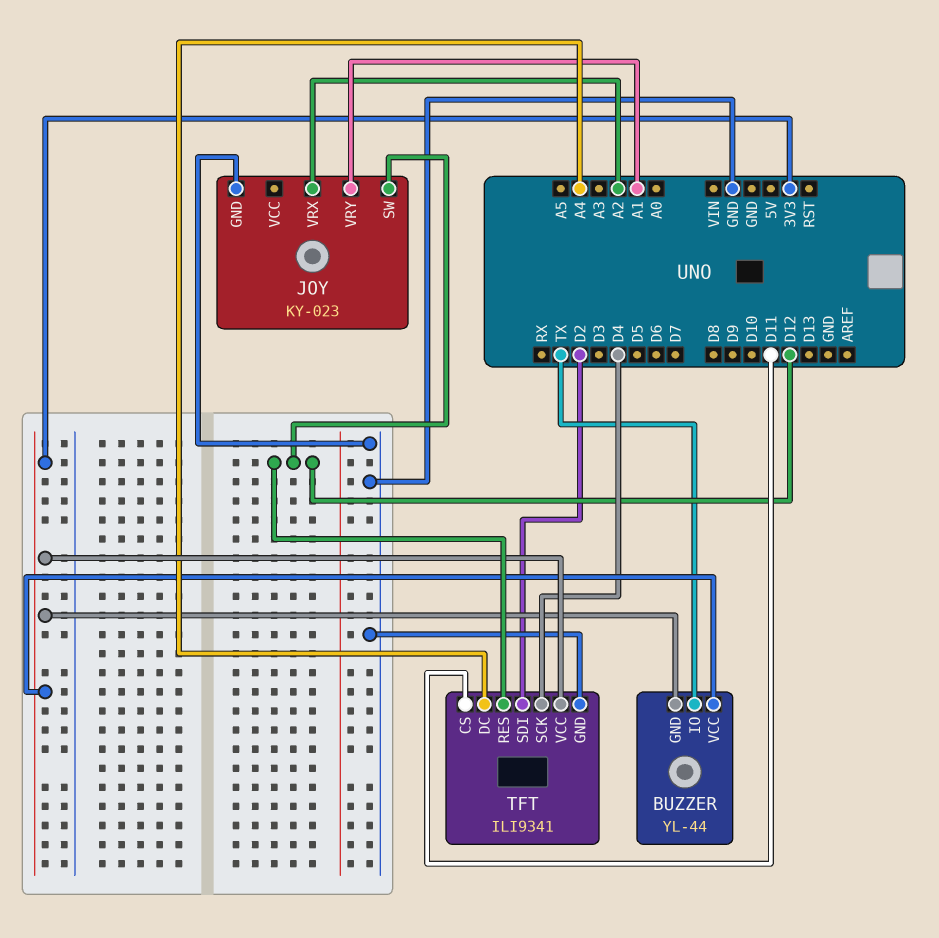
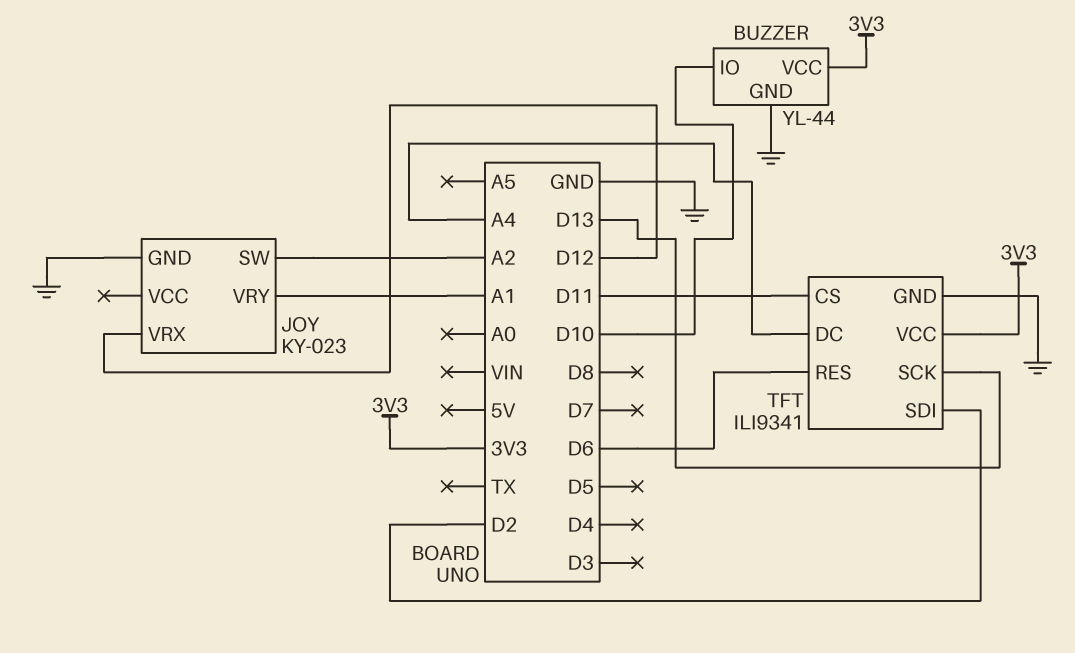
BUZZER pin GND: 3V3 -> GND
BUZZER pin IO: TX -> D10
JOY pin SW: D12 -> A2
JOY pin VRX: A2 -> D12
TFT pin RES: D12 -> D6
TFT pin SCK: D4 -> D13

